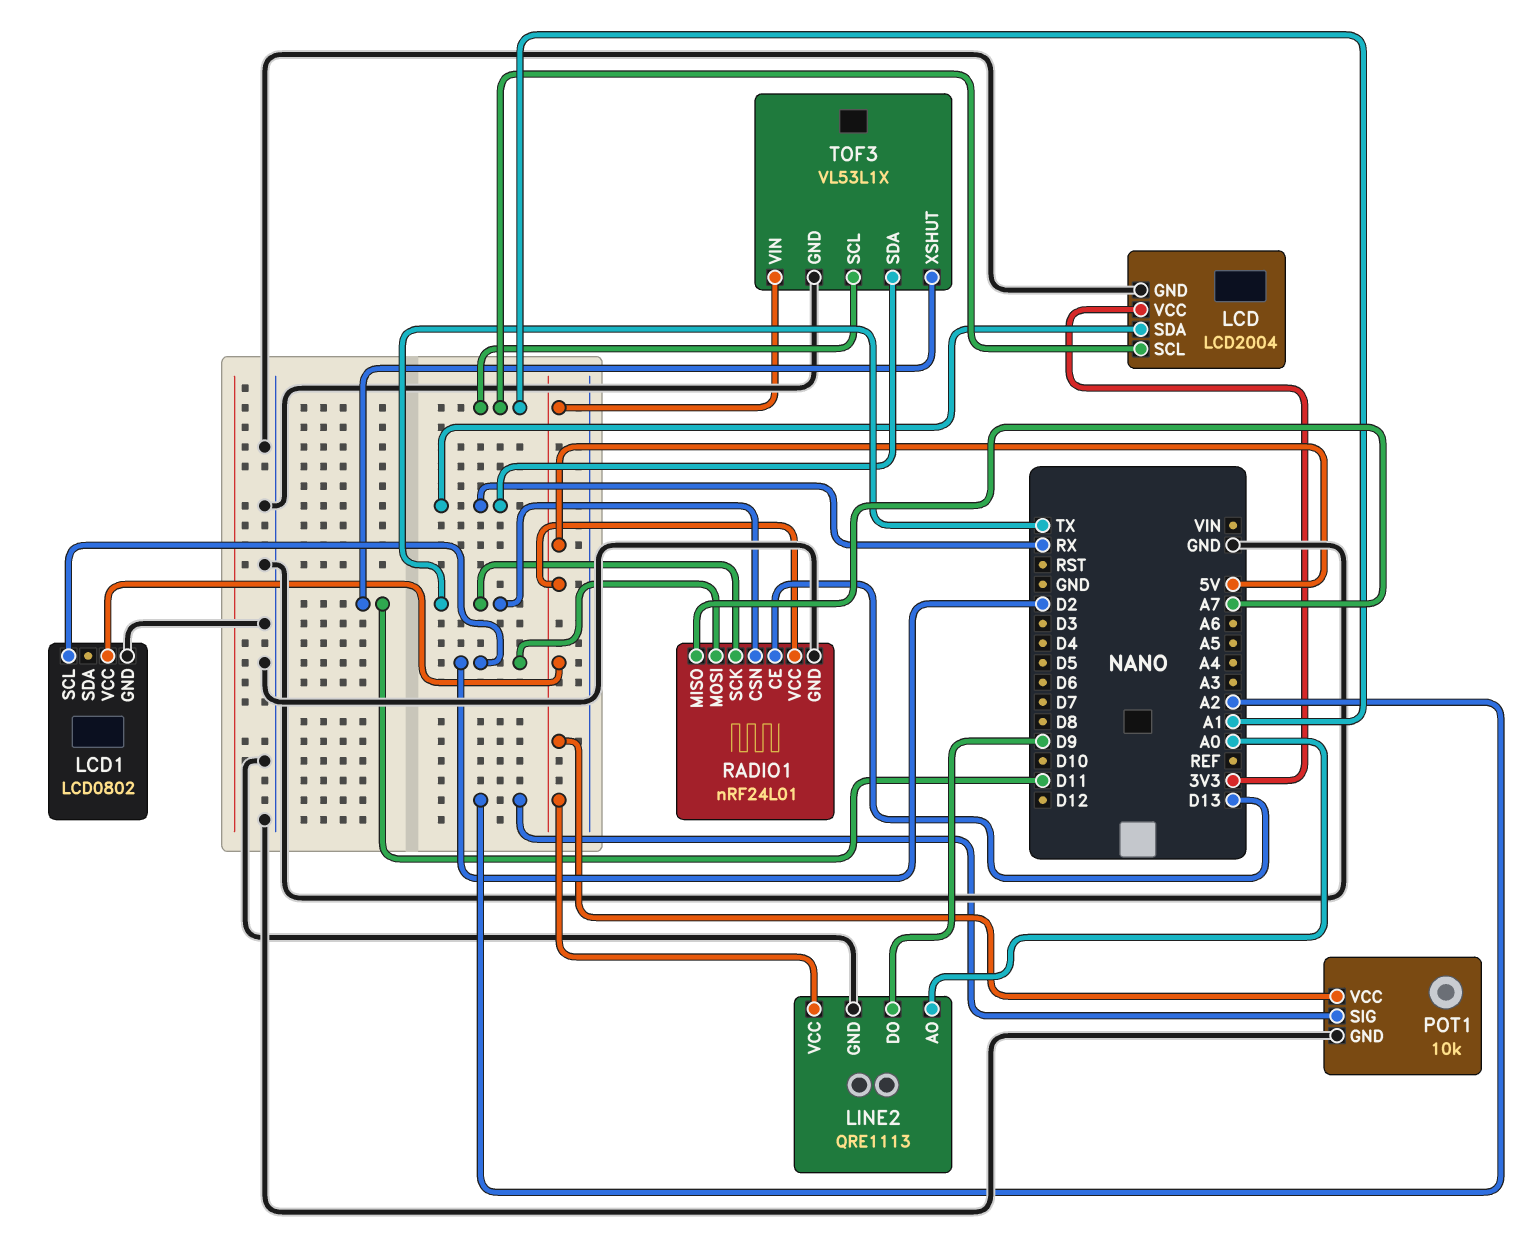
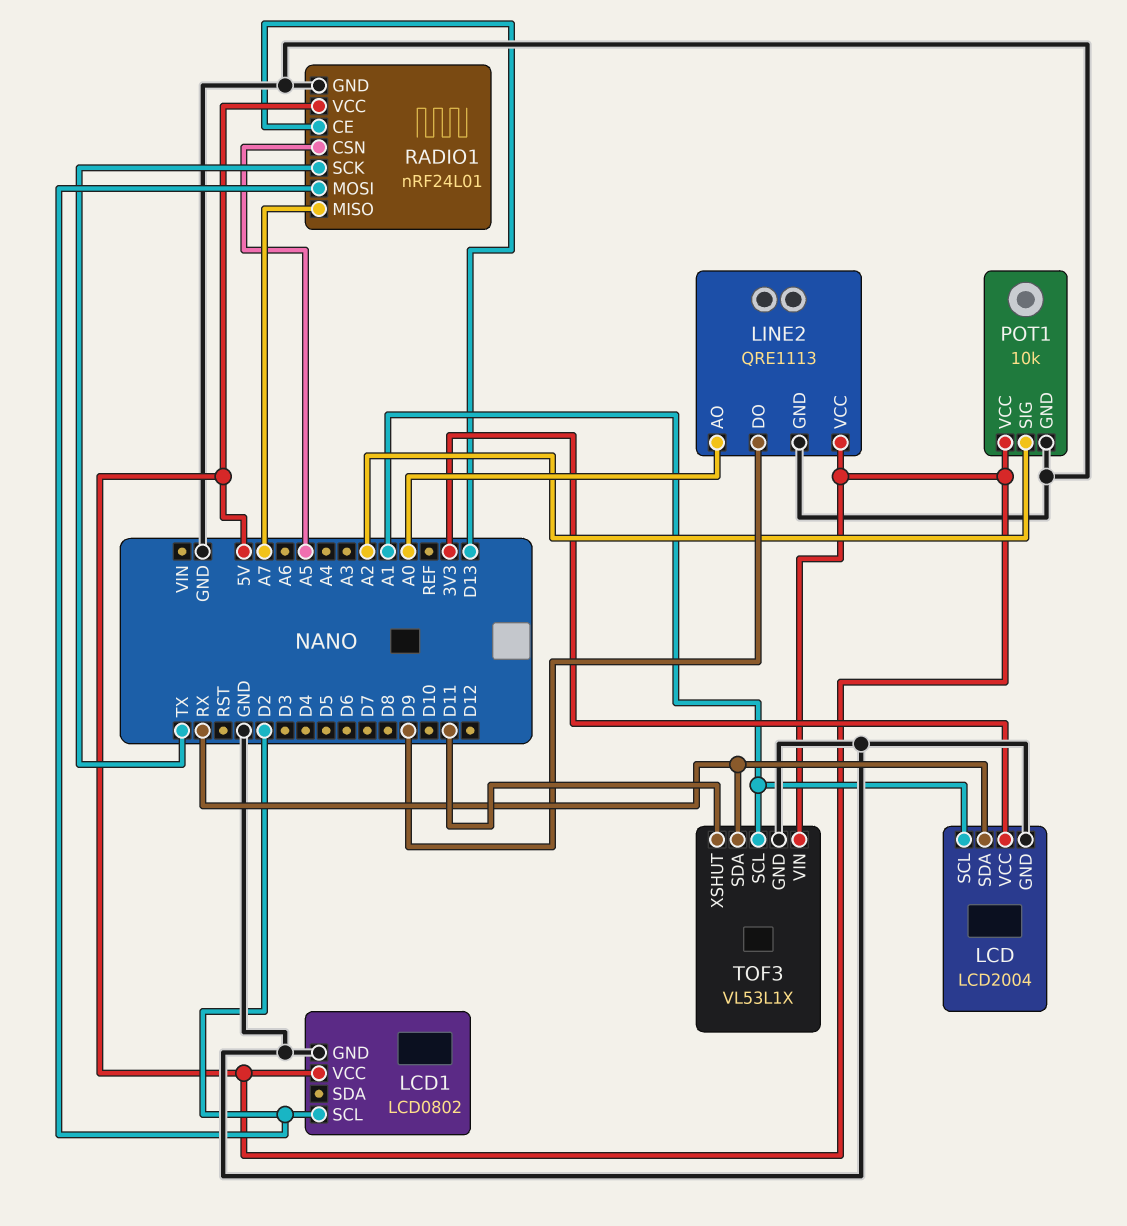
RADIO1 pin CSN: TX -> A5

